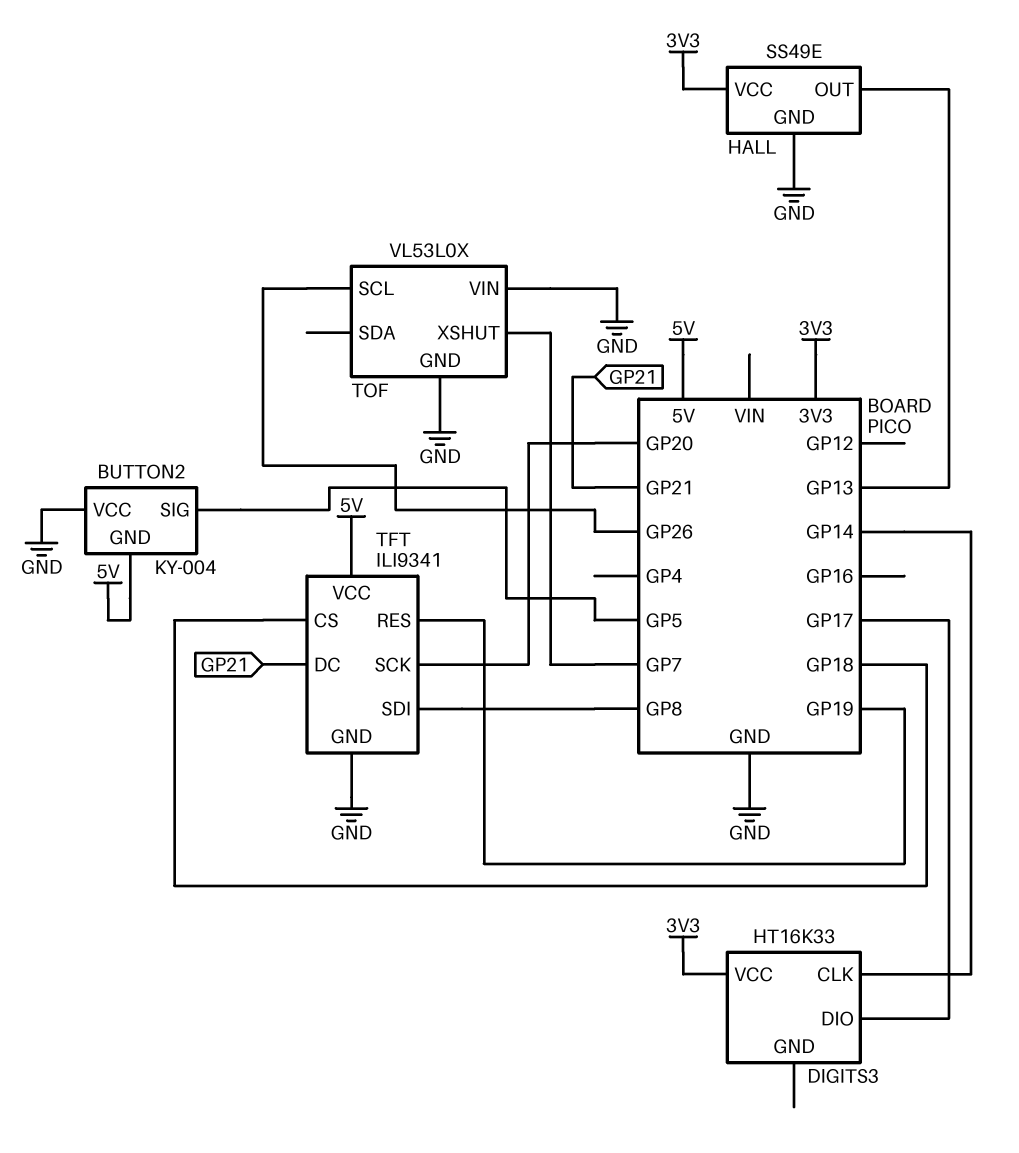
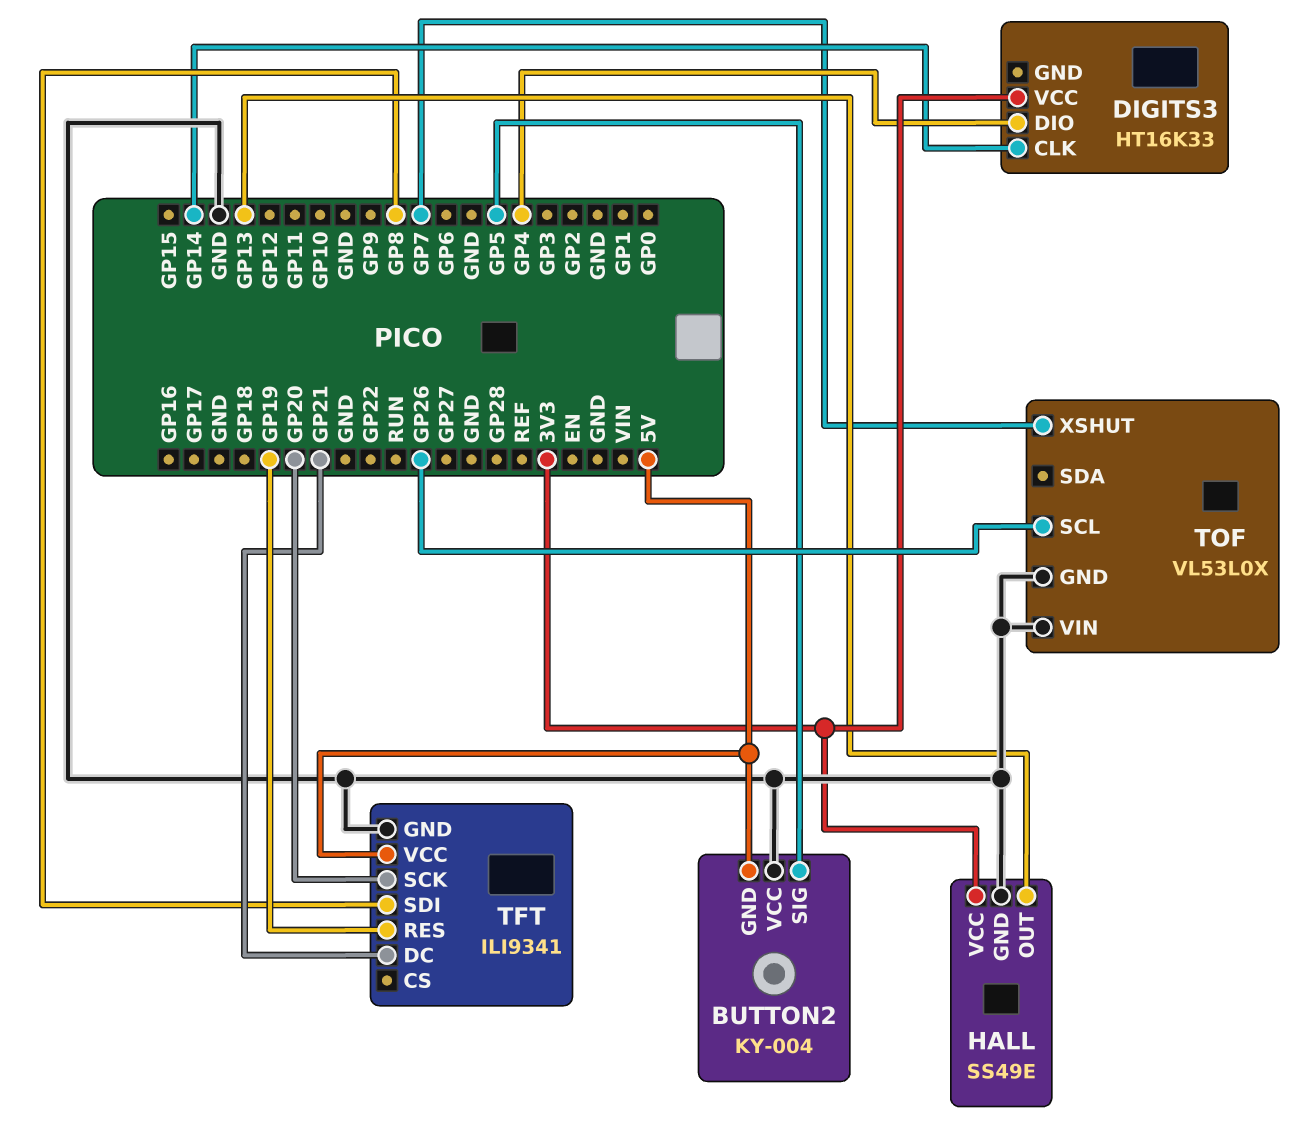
DIGITS3 pin DIO: GP17 -> GP4
TFT pin CS: GP18 -> none

